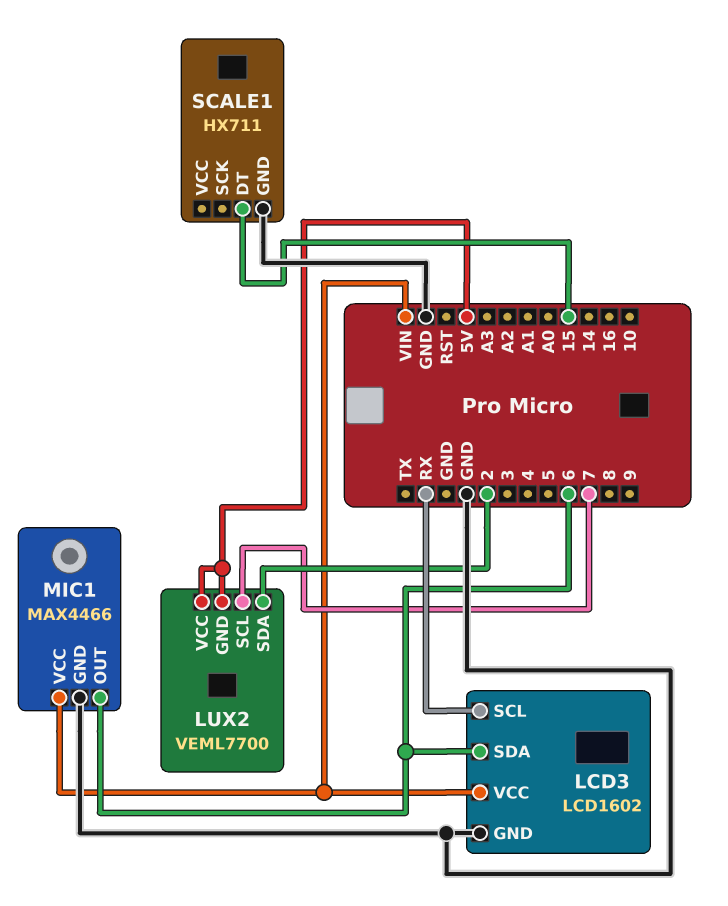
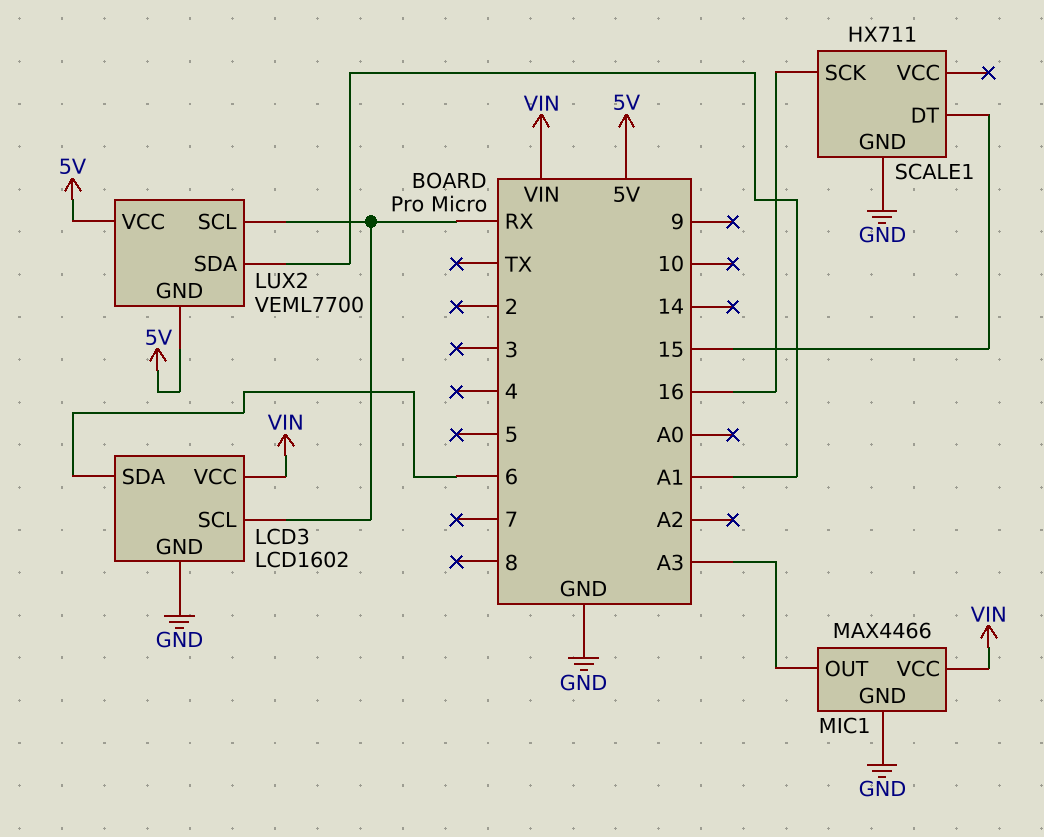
LUX2 pin SCL: 7 -> RX
LUX2 pin SDA: 2 -> A1
MIC1 pin OUT: 6 -> A3
SCALE1 pin SCK: none -> 16

